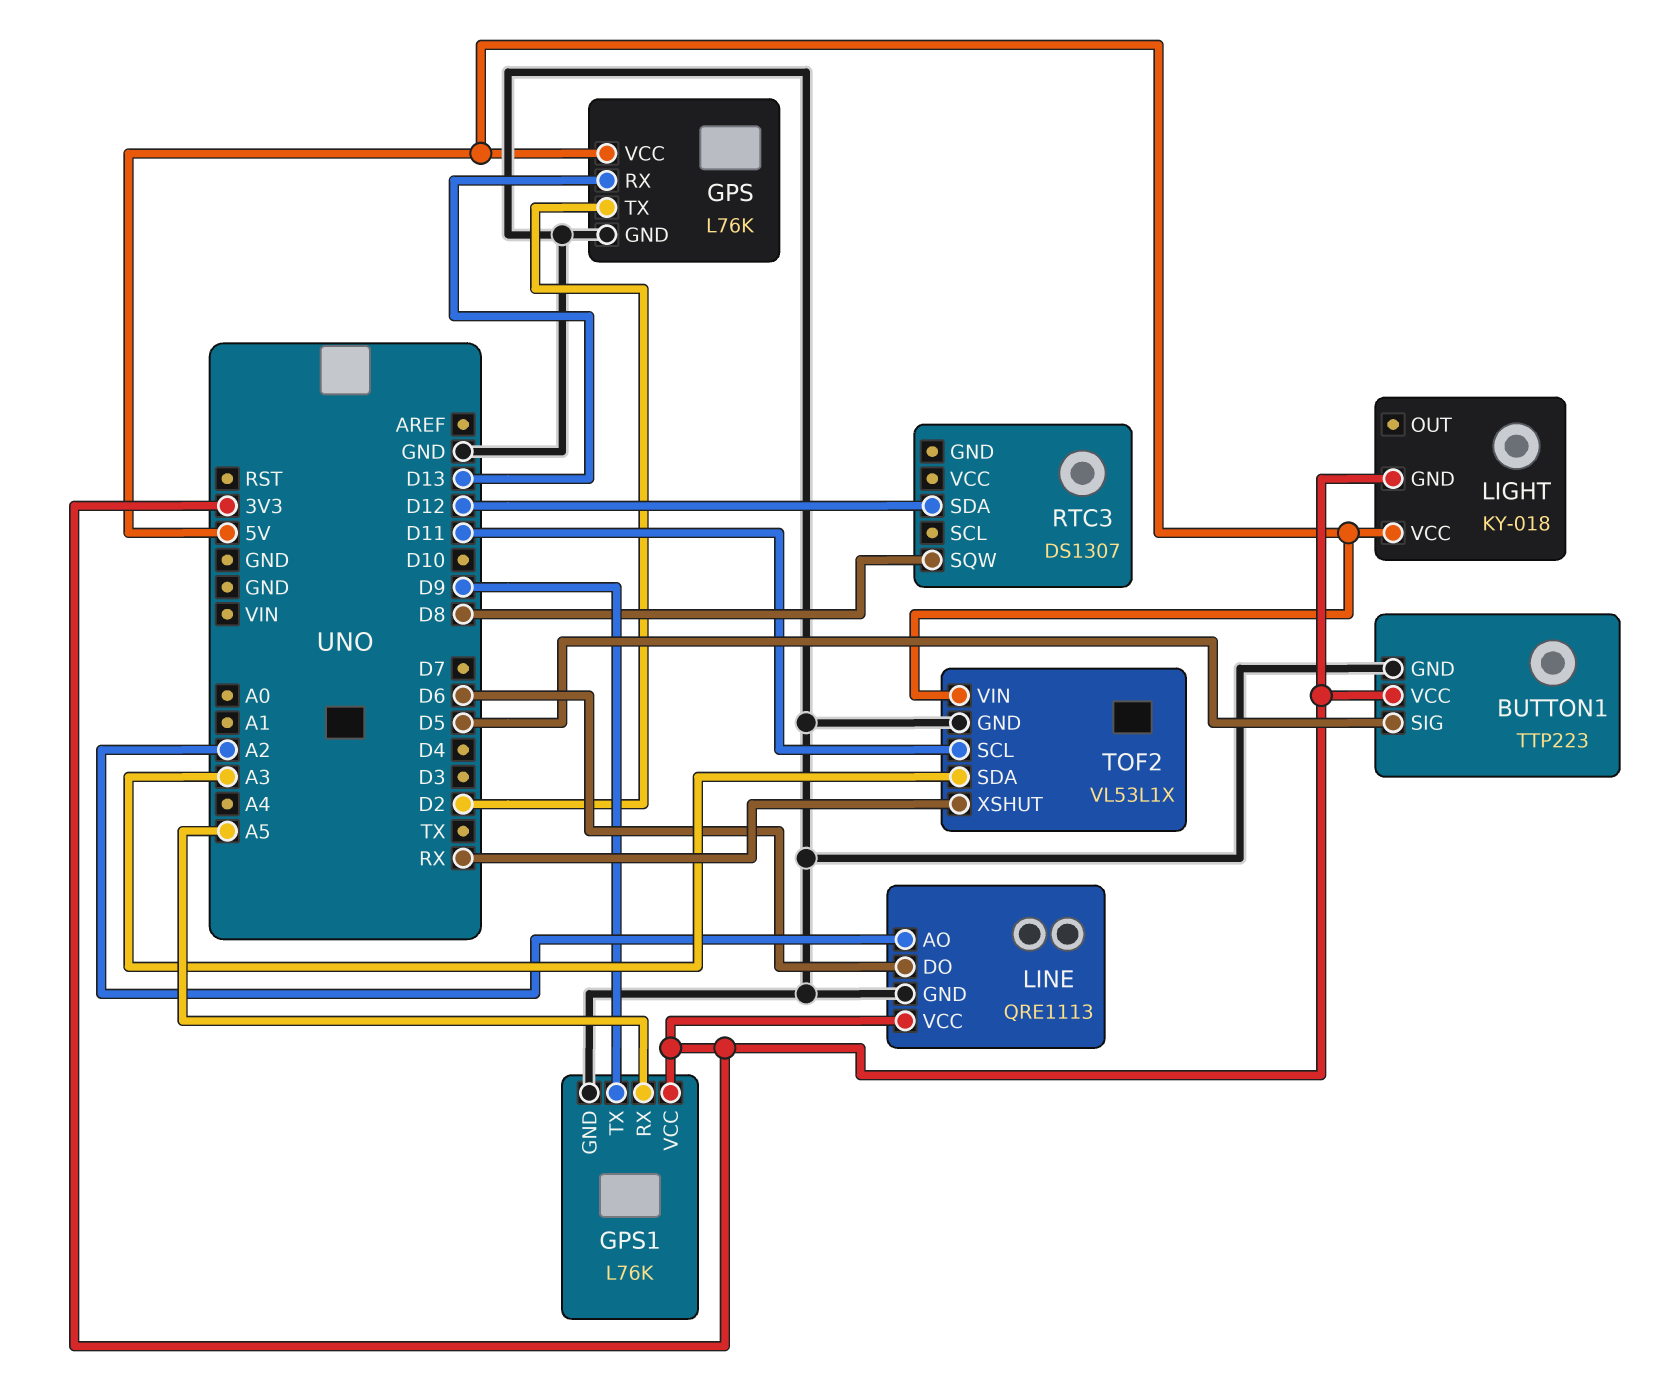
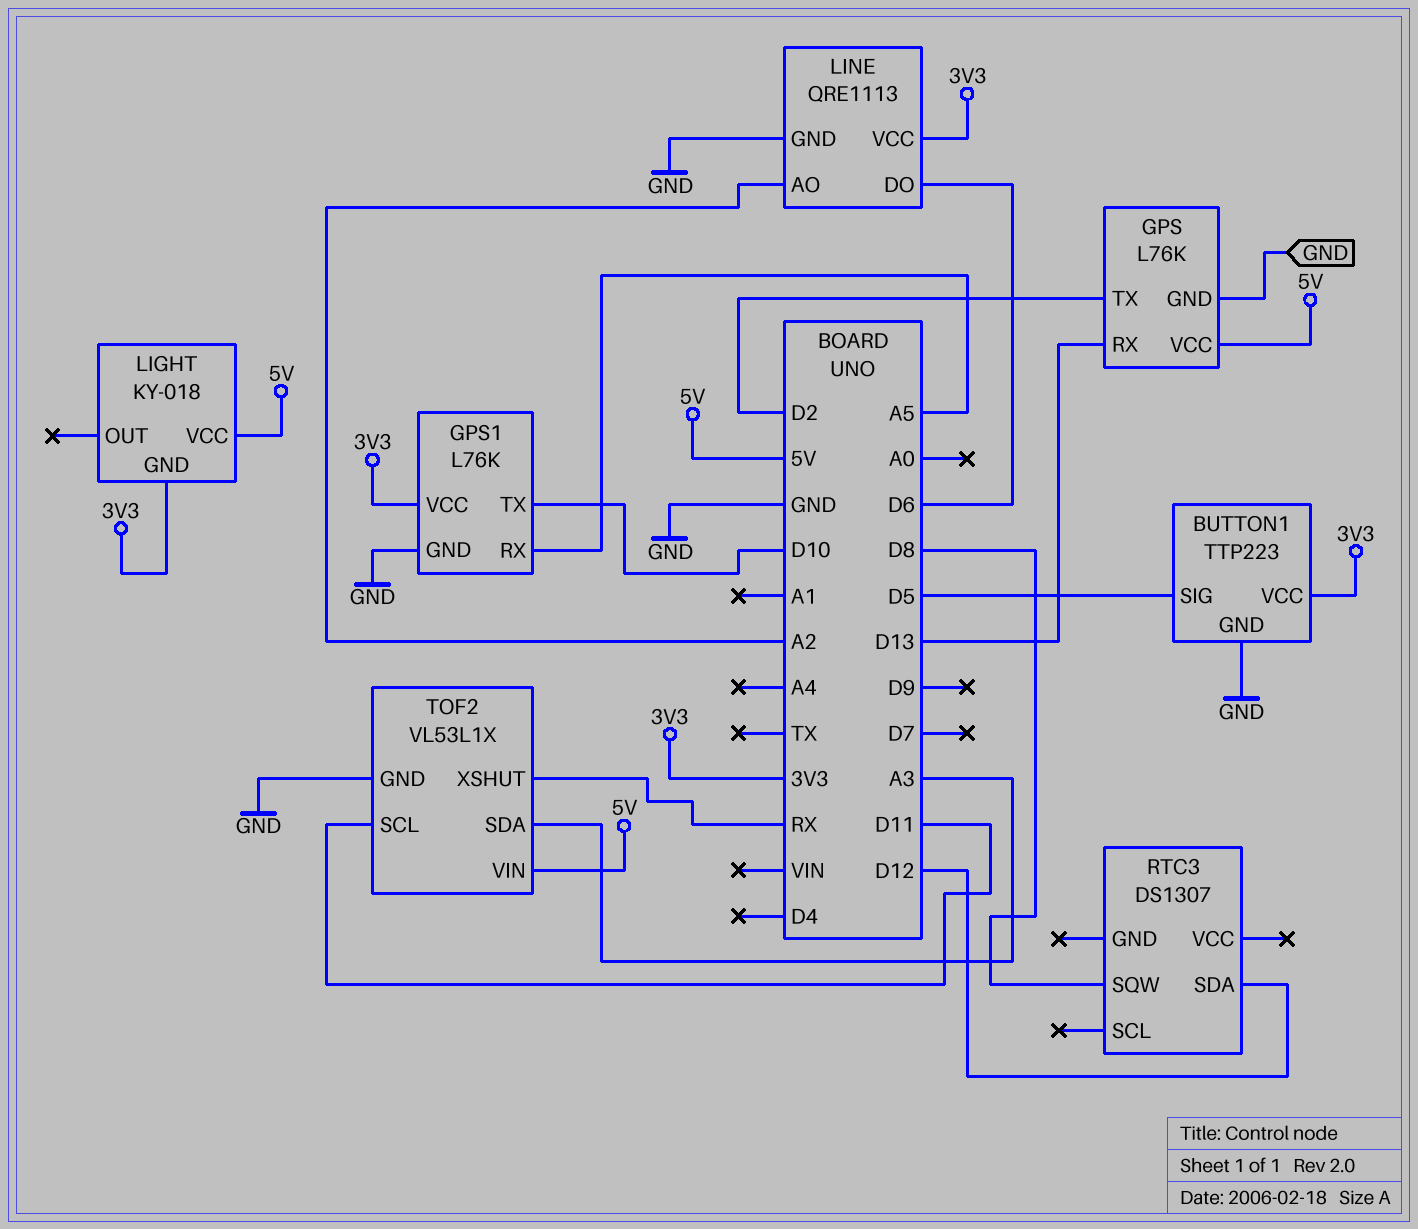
GPS1 pin TX: D9 -> D10

